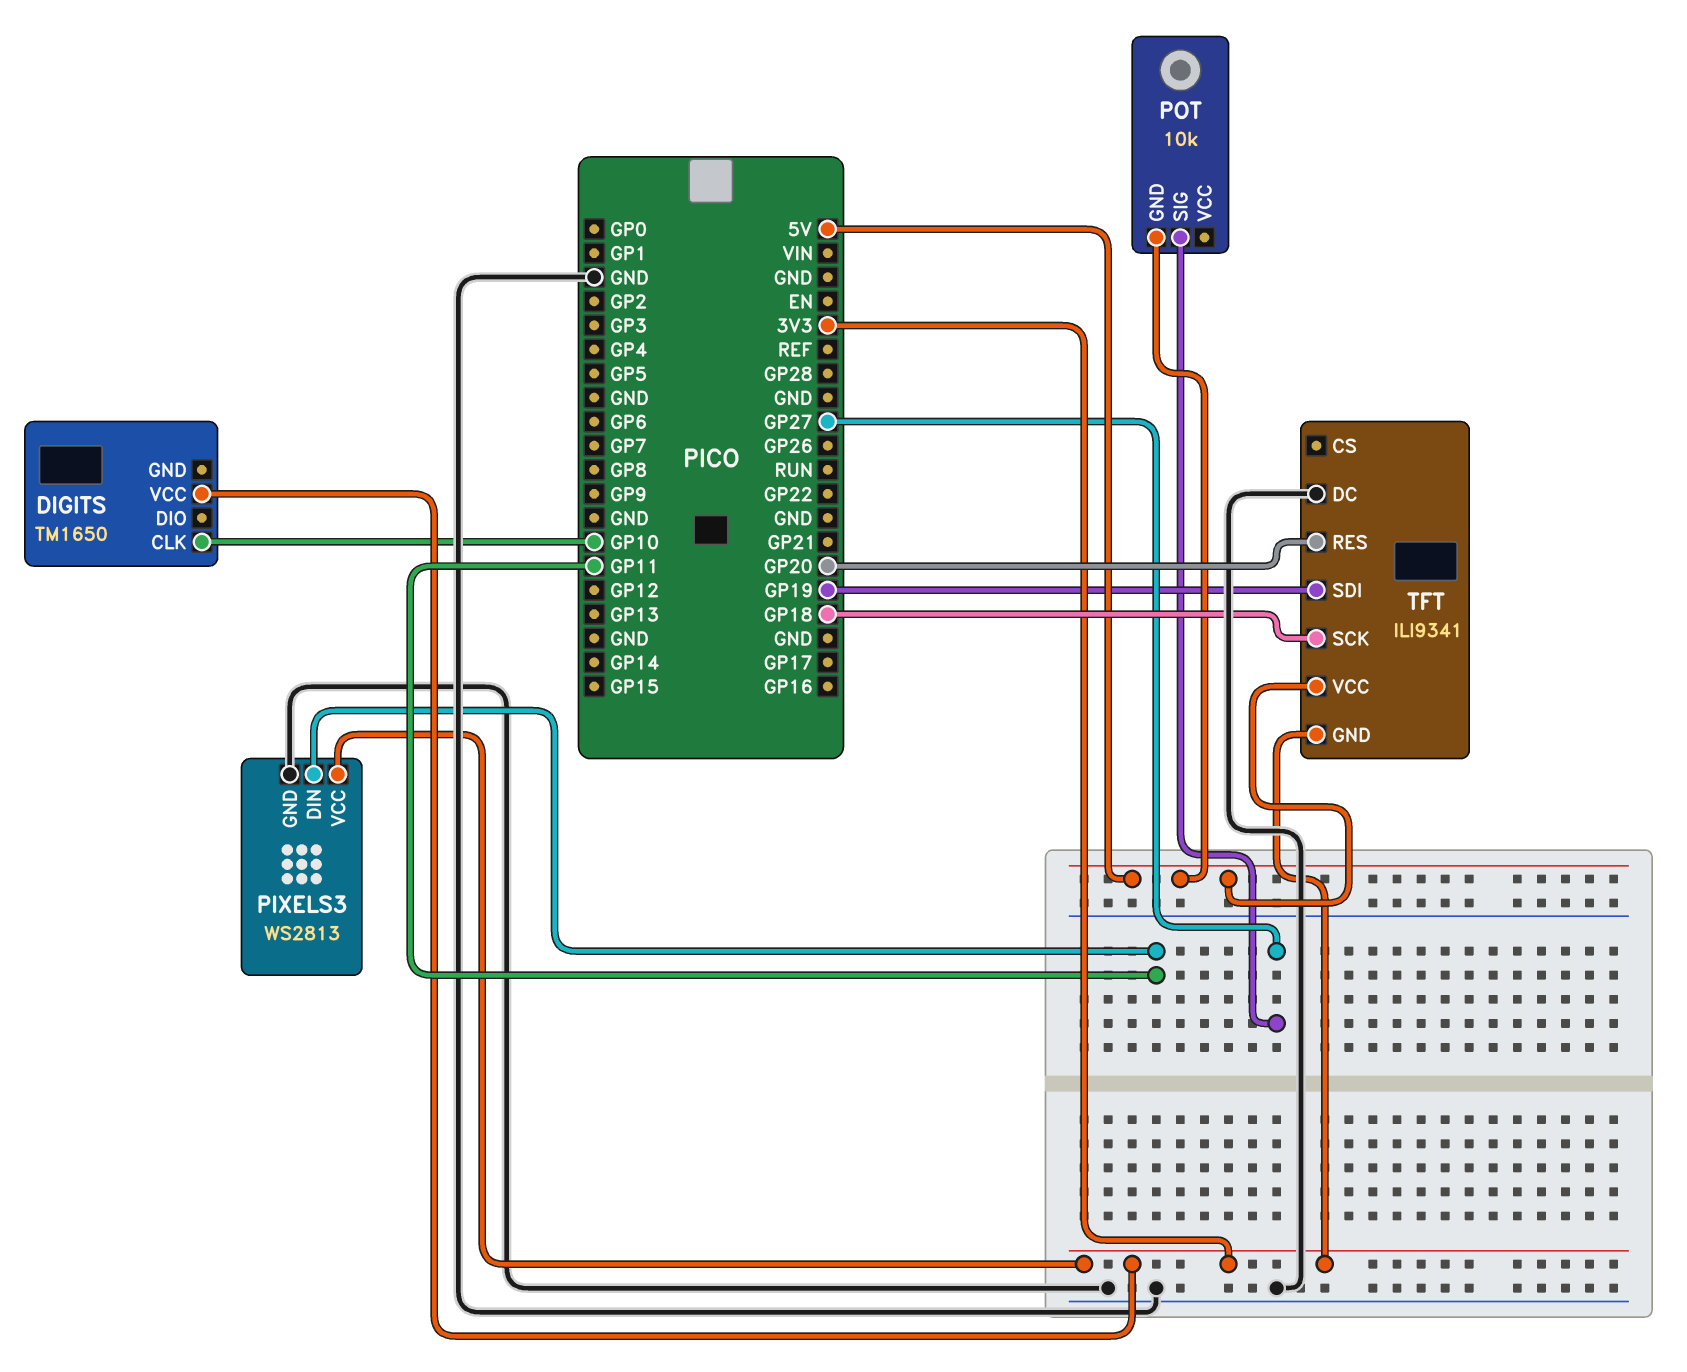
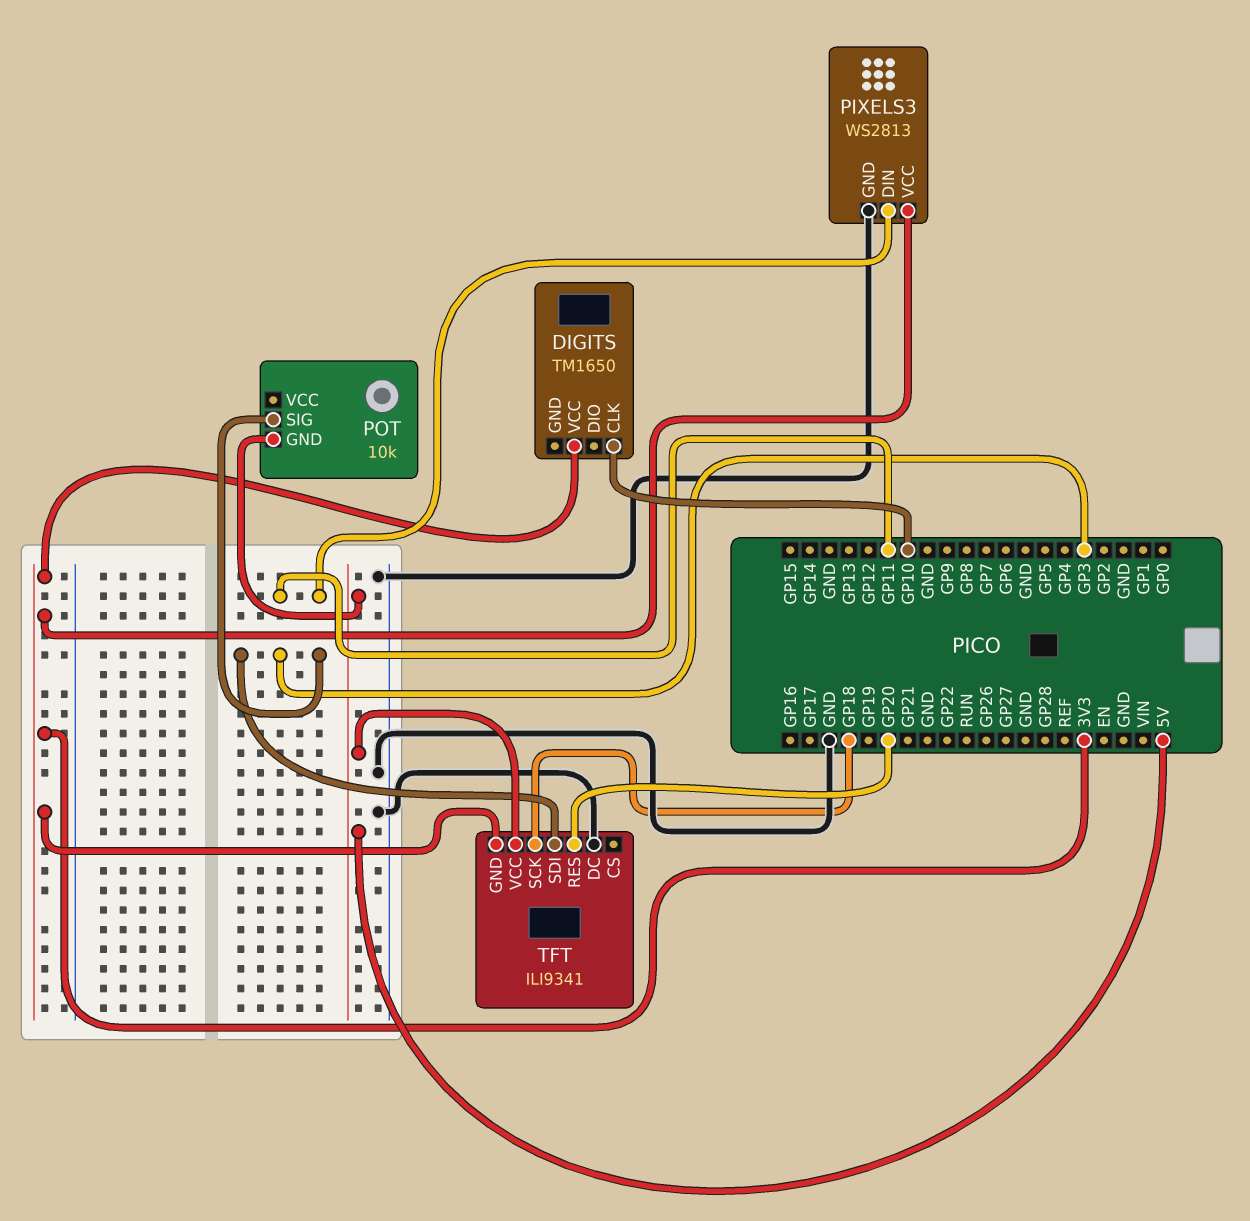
POT pin SIG: GP27 -> GP3
TFT pin SDI: GP19 -> GP3

